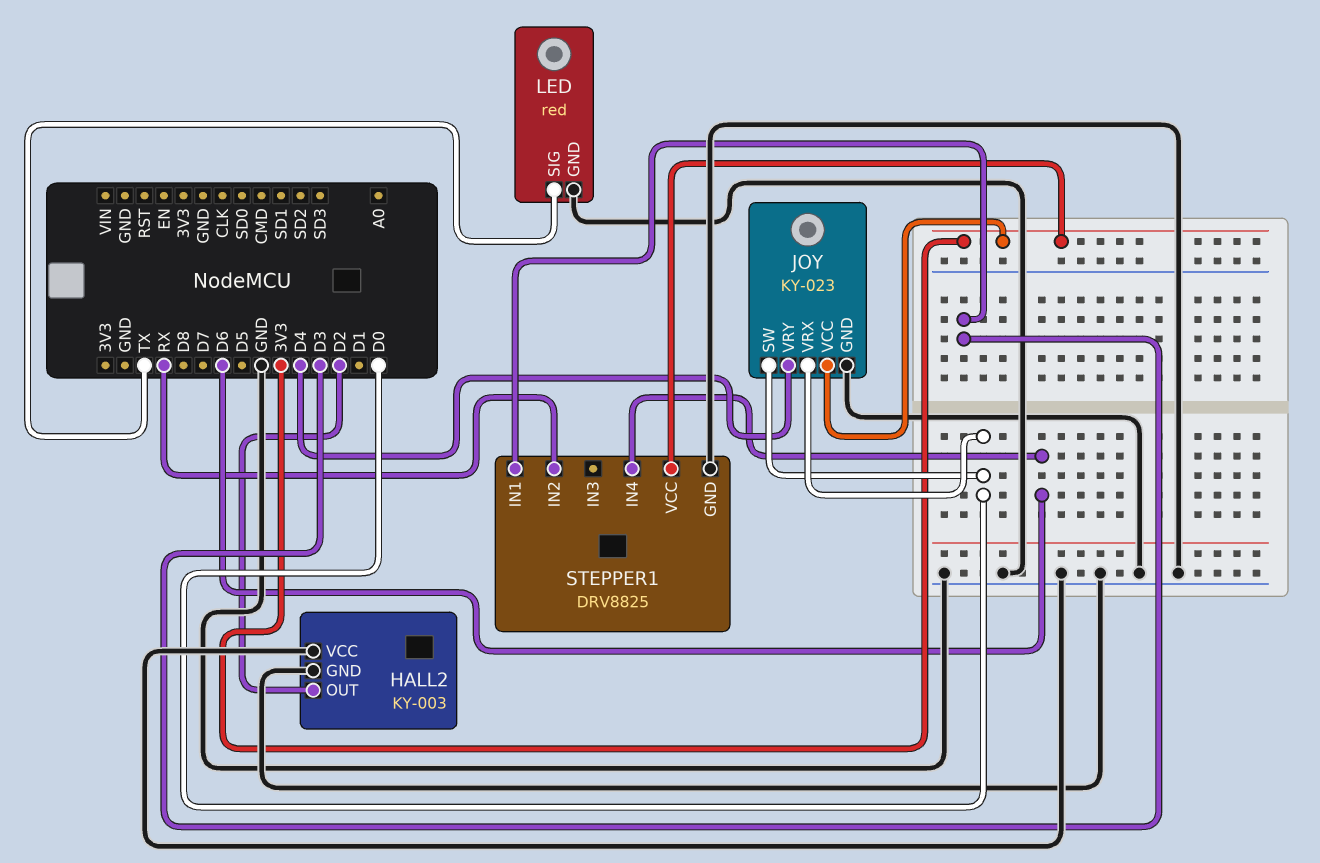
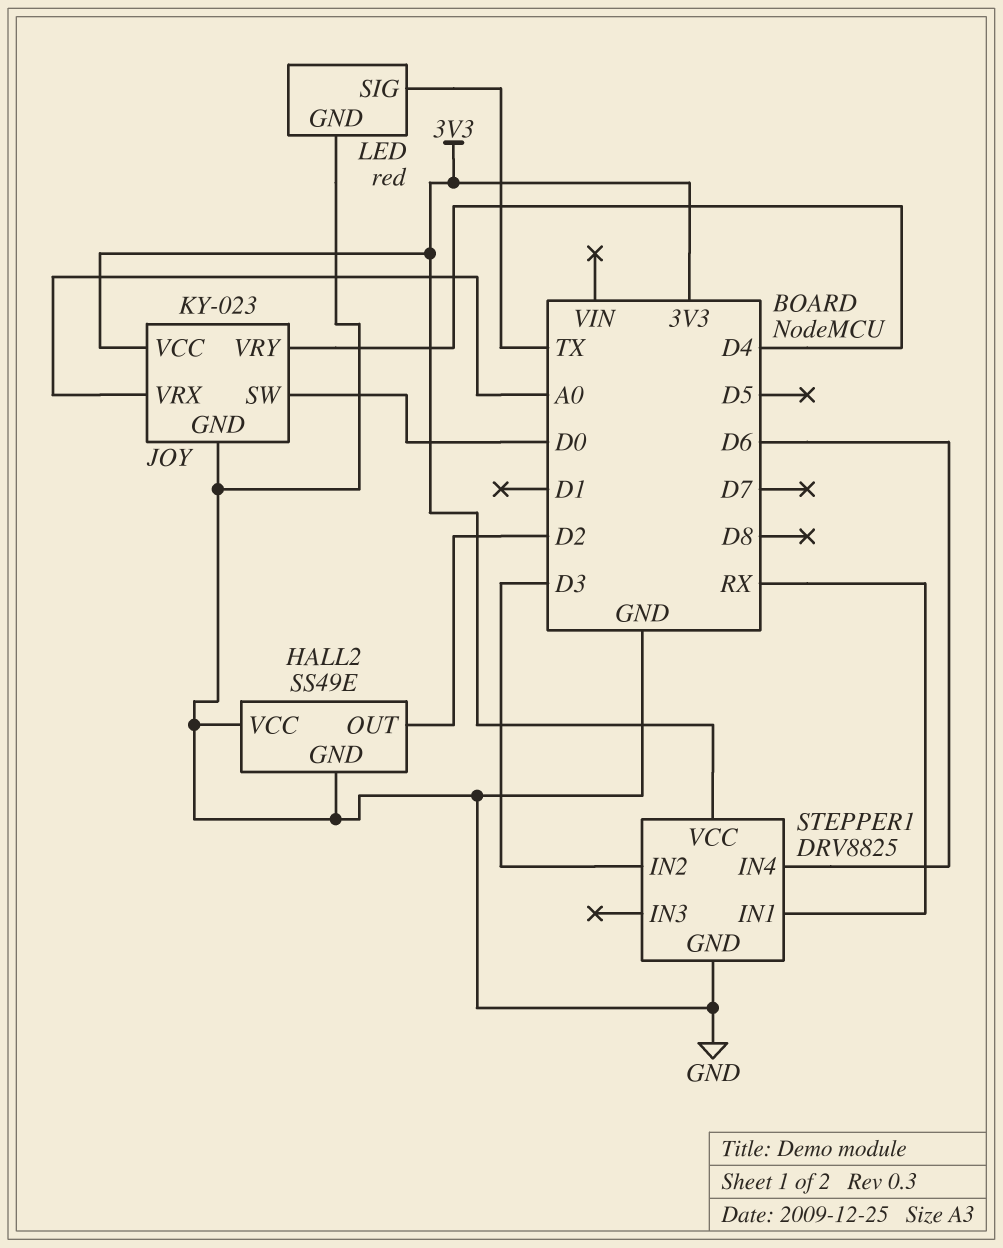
HALL2: KY-003 -> SS49E
JOY pin VRX: D0 -> A0
STEPPER1 pin IN1: D3 -> RX
STEPPER1 pin IN2: RX -> D3

